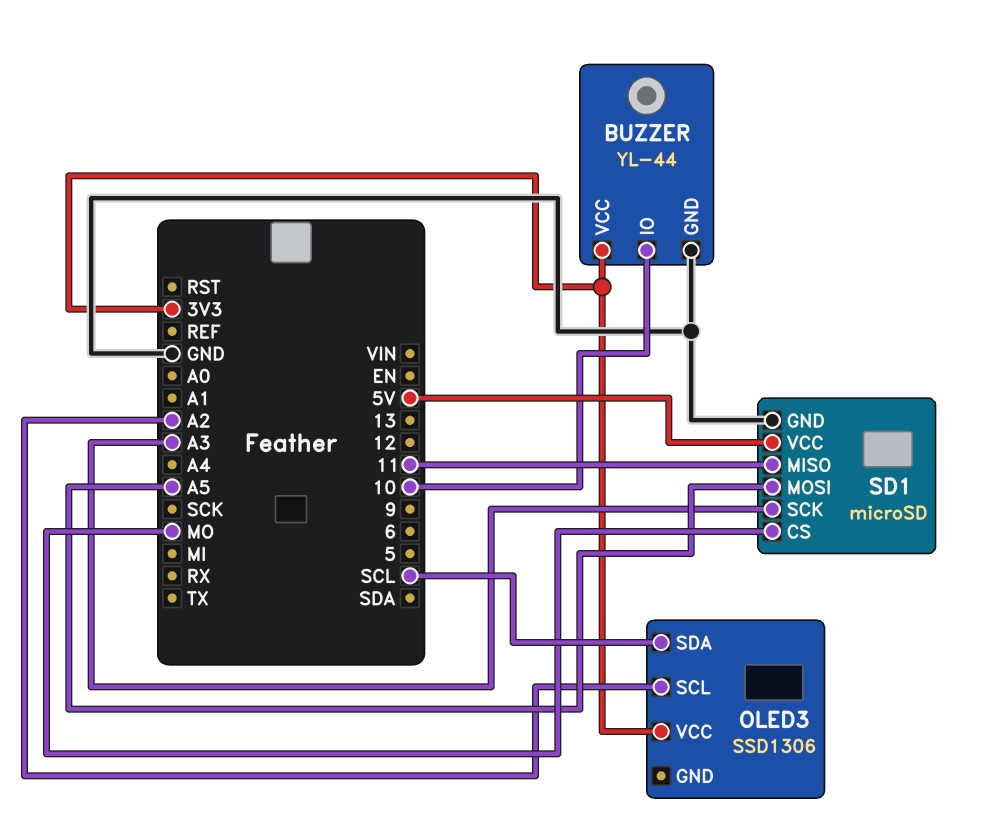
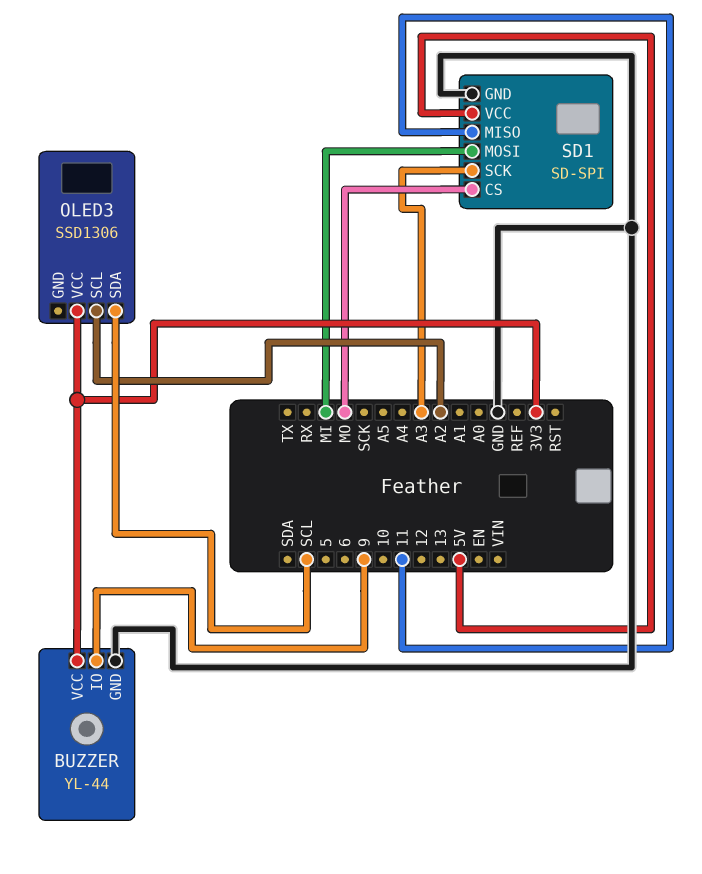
BUZZER pin IO: 10 -> 9
SD1: microSD -> SD-SPI
SD1 pin MOSI: A5 -> MI

